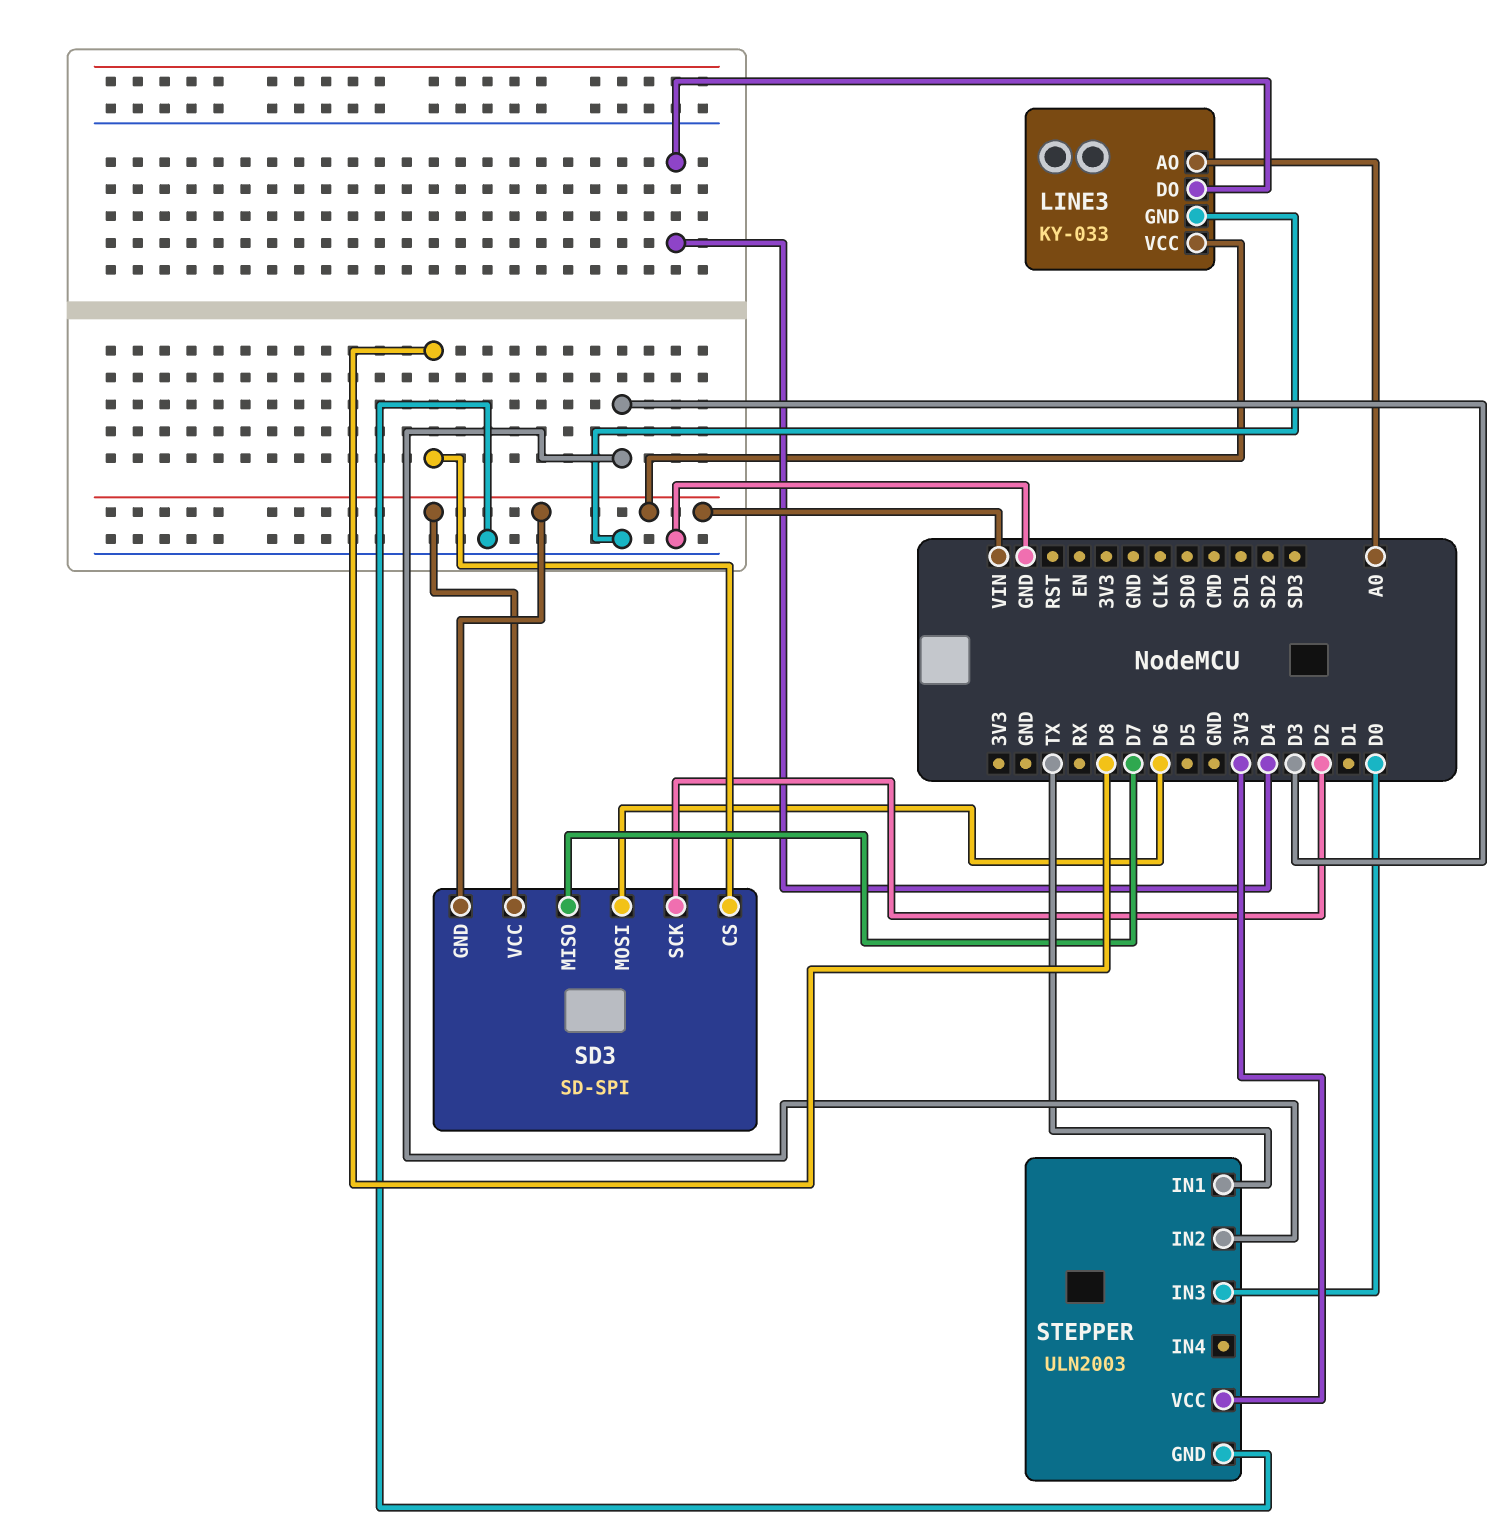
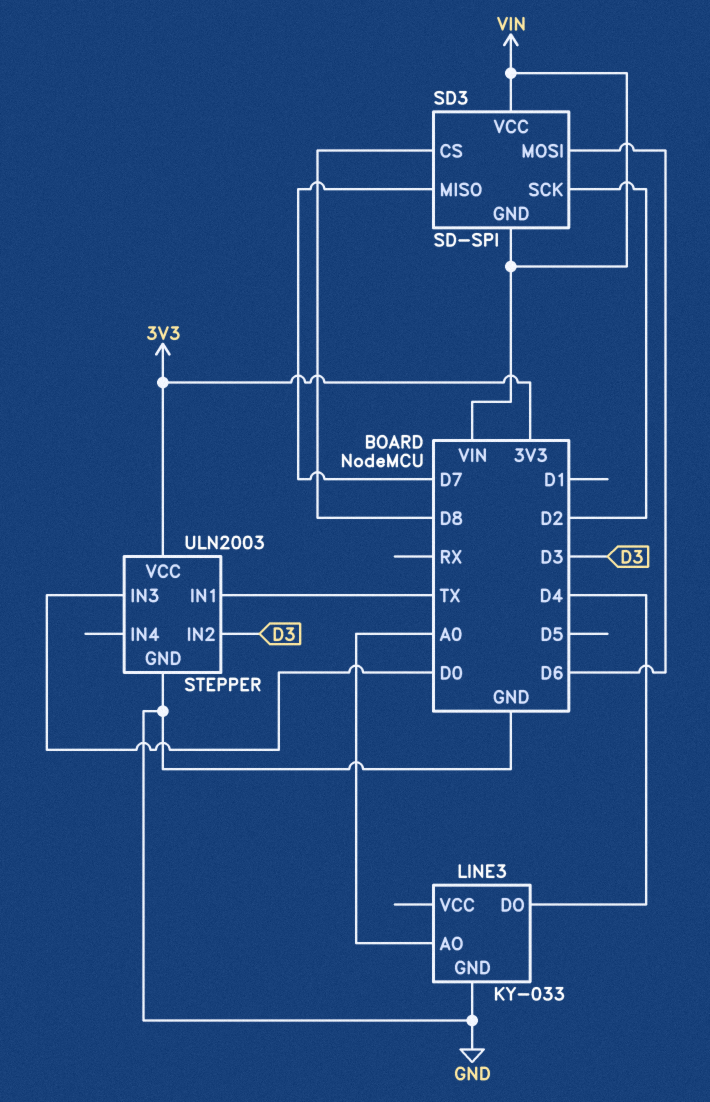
LINE3 pin VCC: VIN -> none

